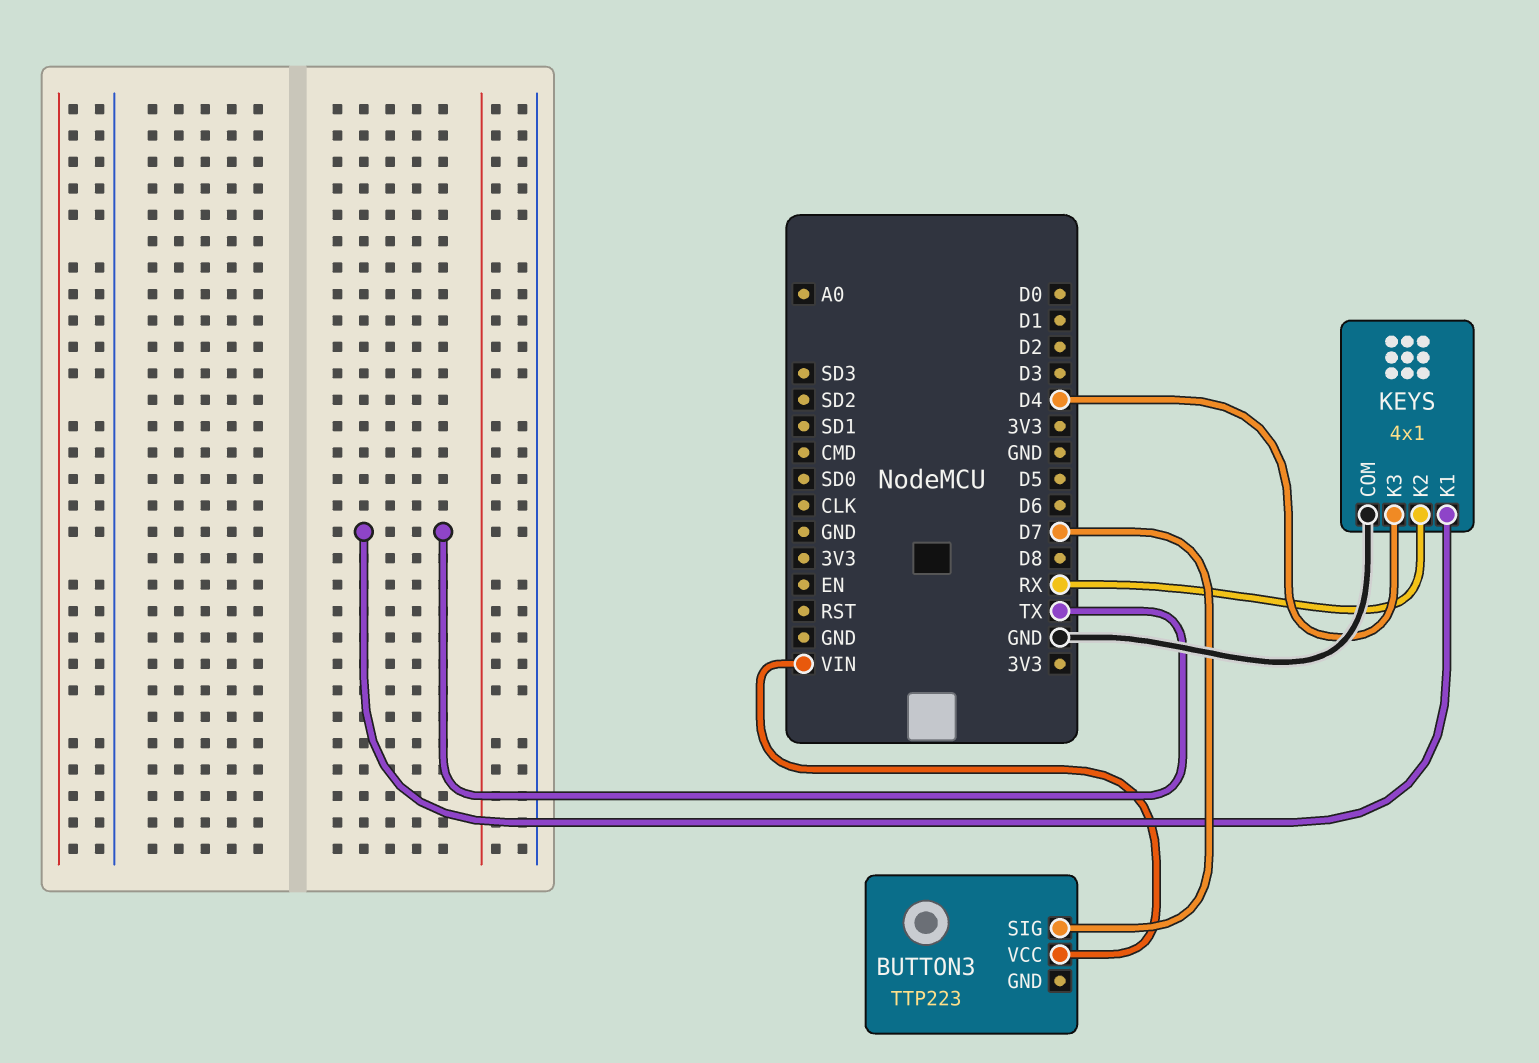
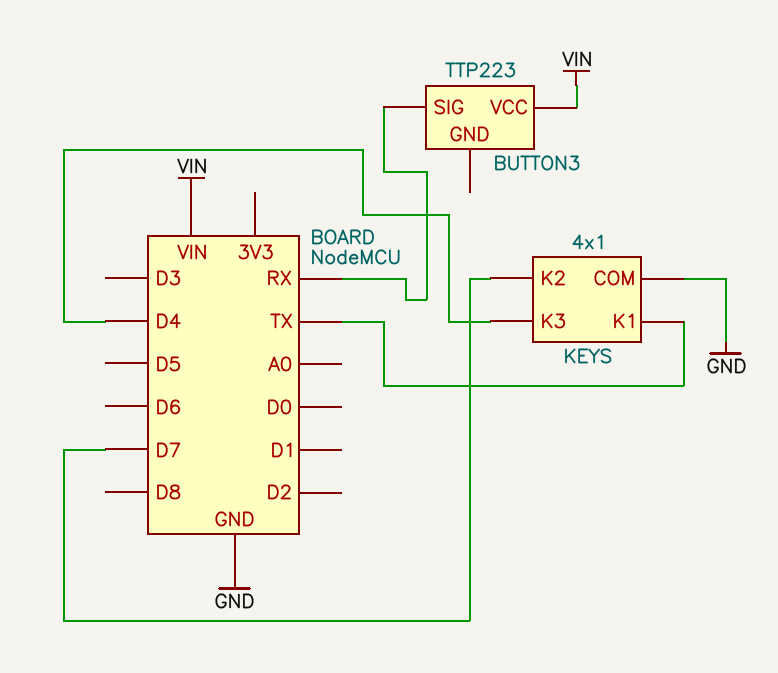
BUTTON3 pin SIG: D7 -> RX
KEYS pin K2: RX -> D7

